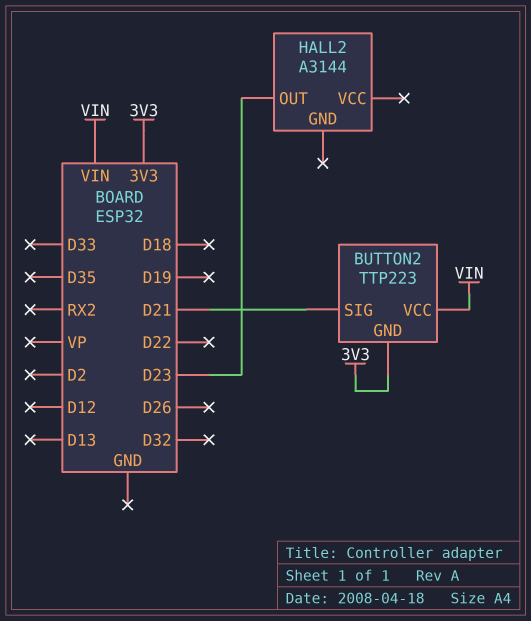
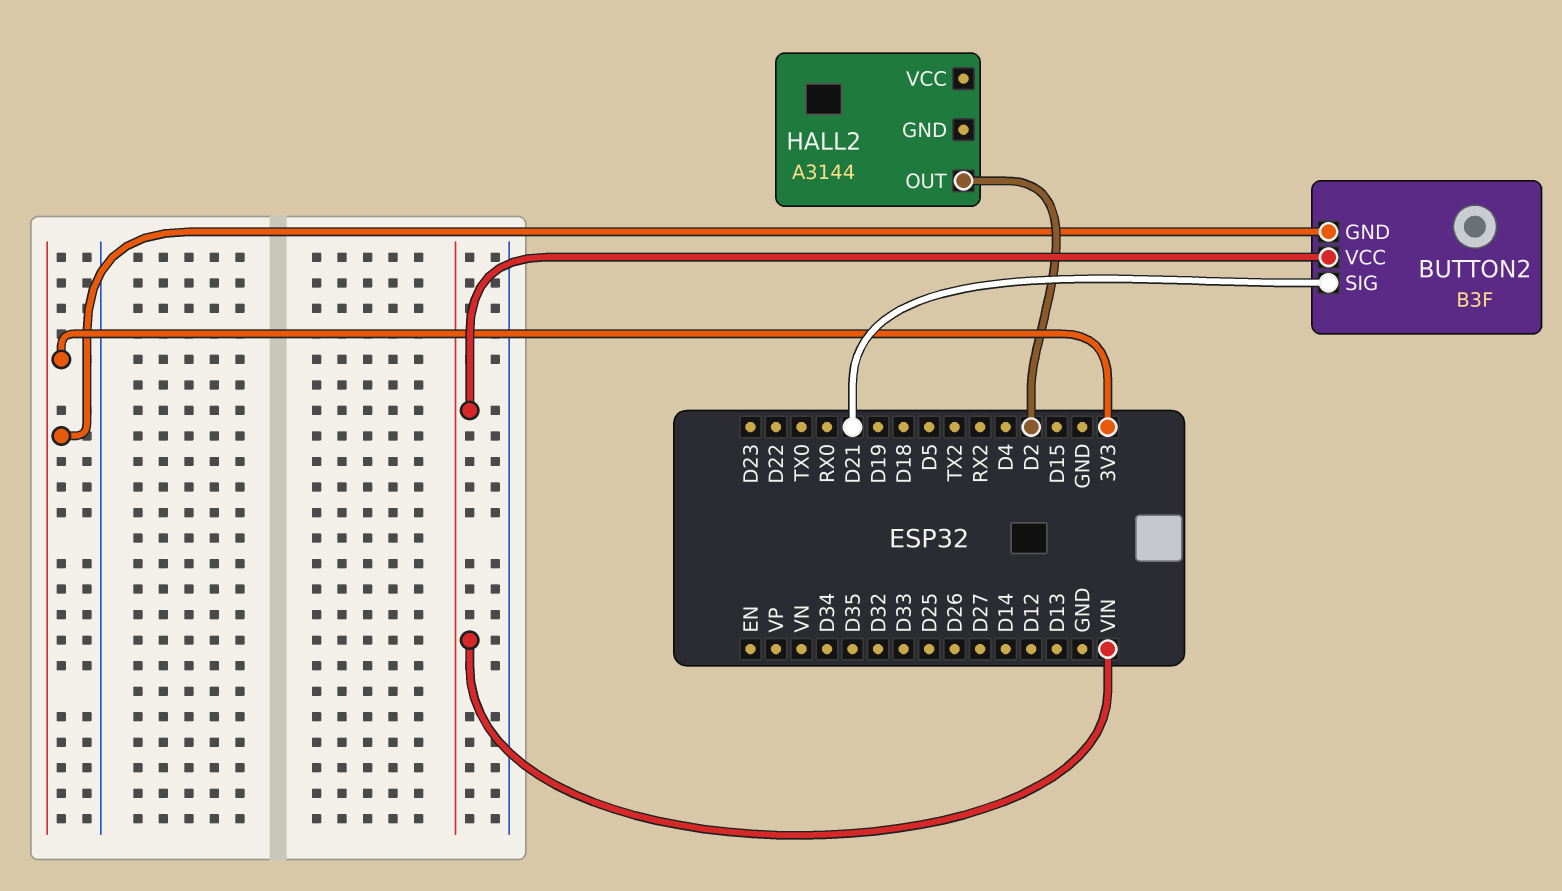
BUTTON2: TTP223 -> B3F
HALL2 pin OUT: D23 -> D2

